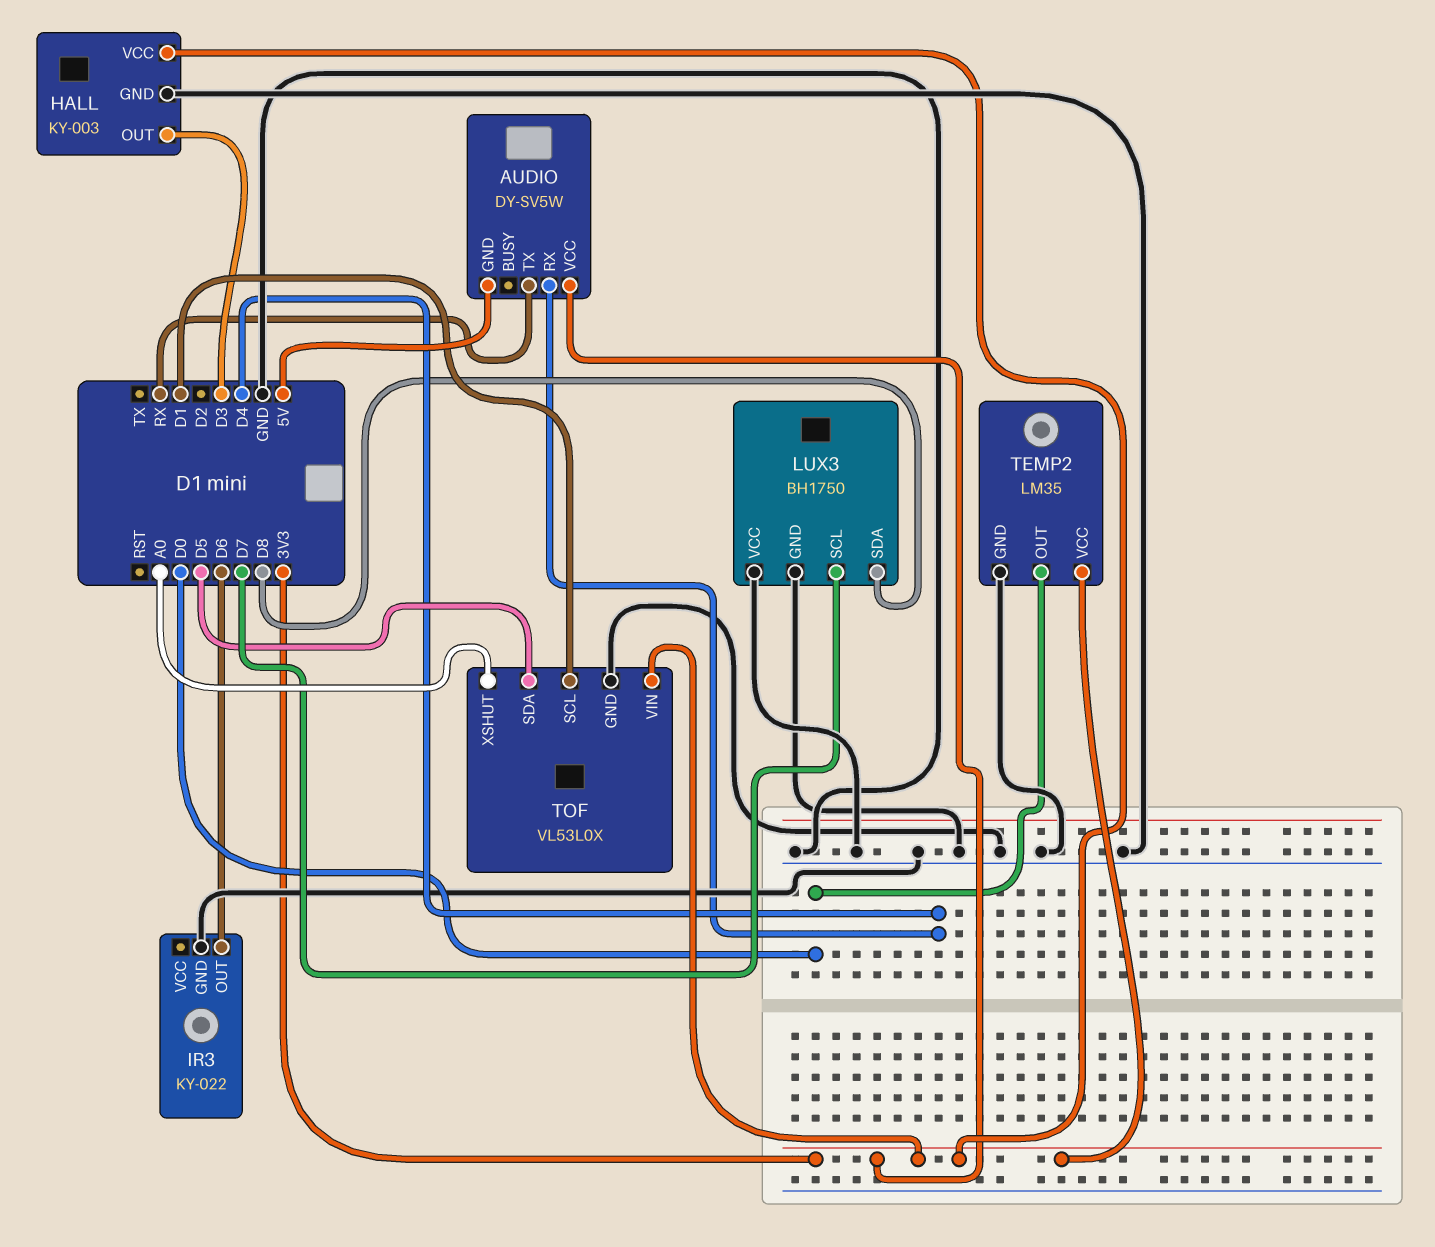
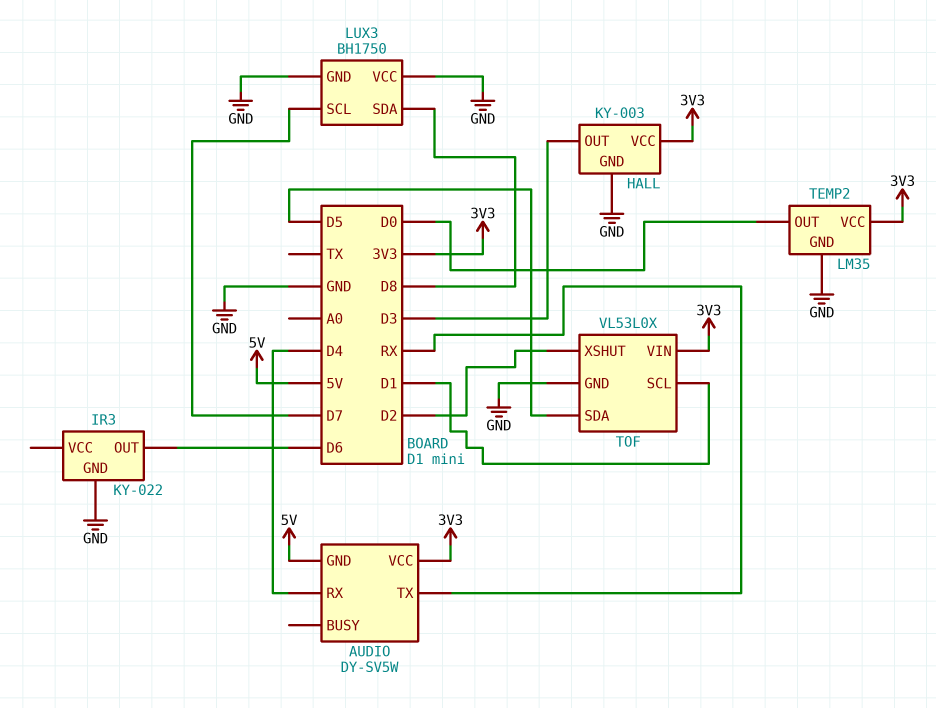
TOF pin XSHUT: A0 -> D2

